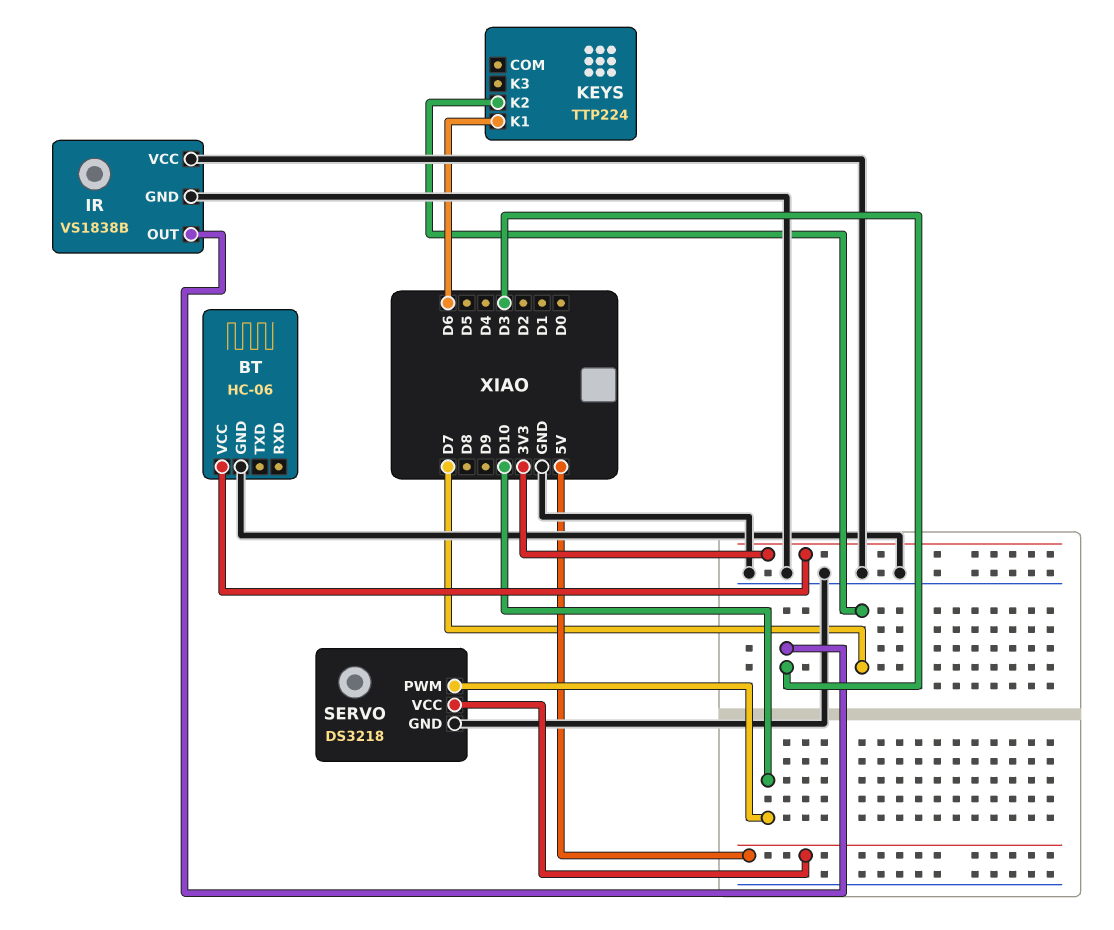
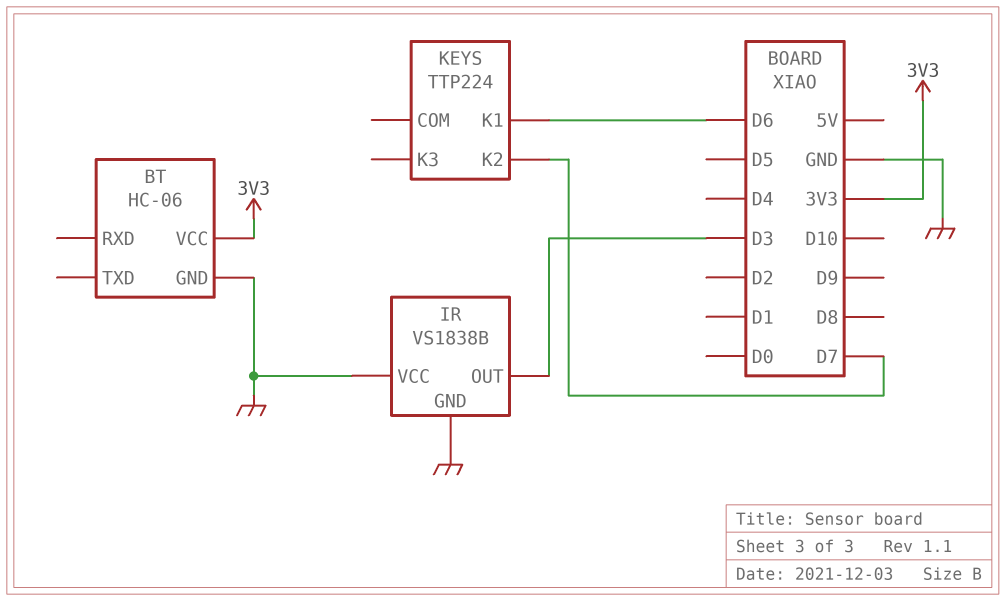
SERVO: DS3218 -> none
SERVO pin GND: GND -> none
SERVO pin PWM: D10 -> none
SERVO pin VCC: 5V -> none

